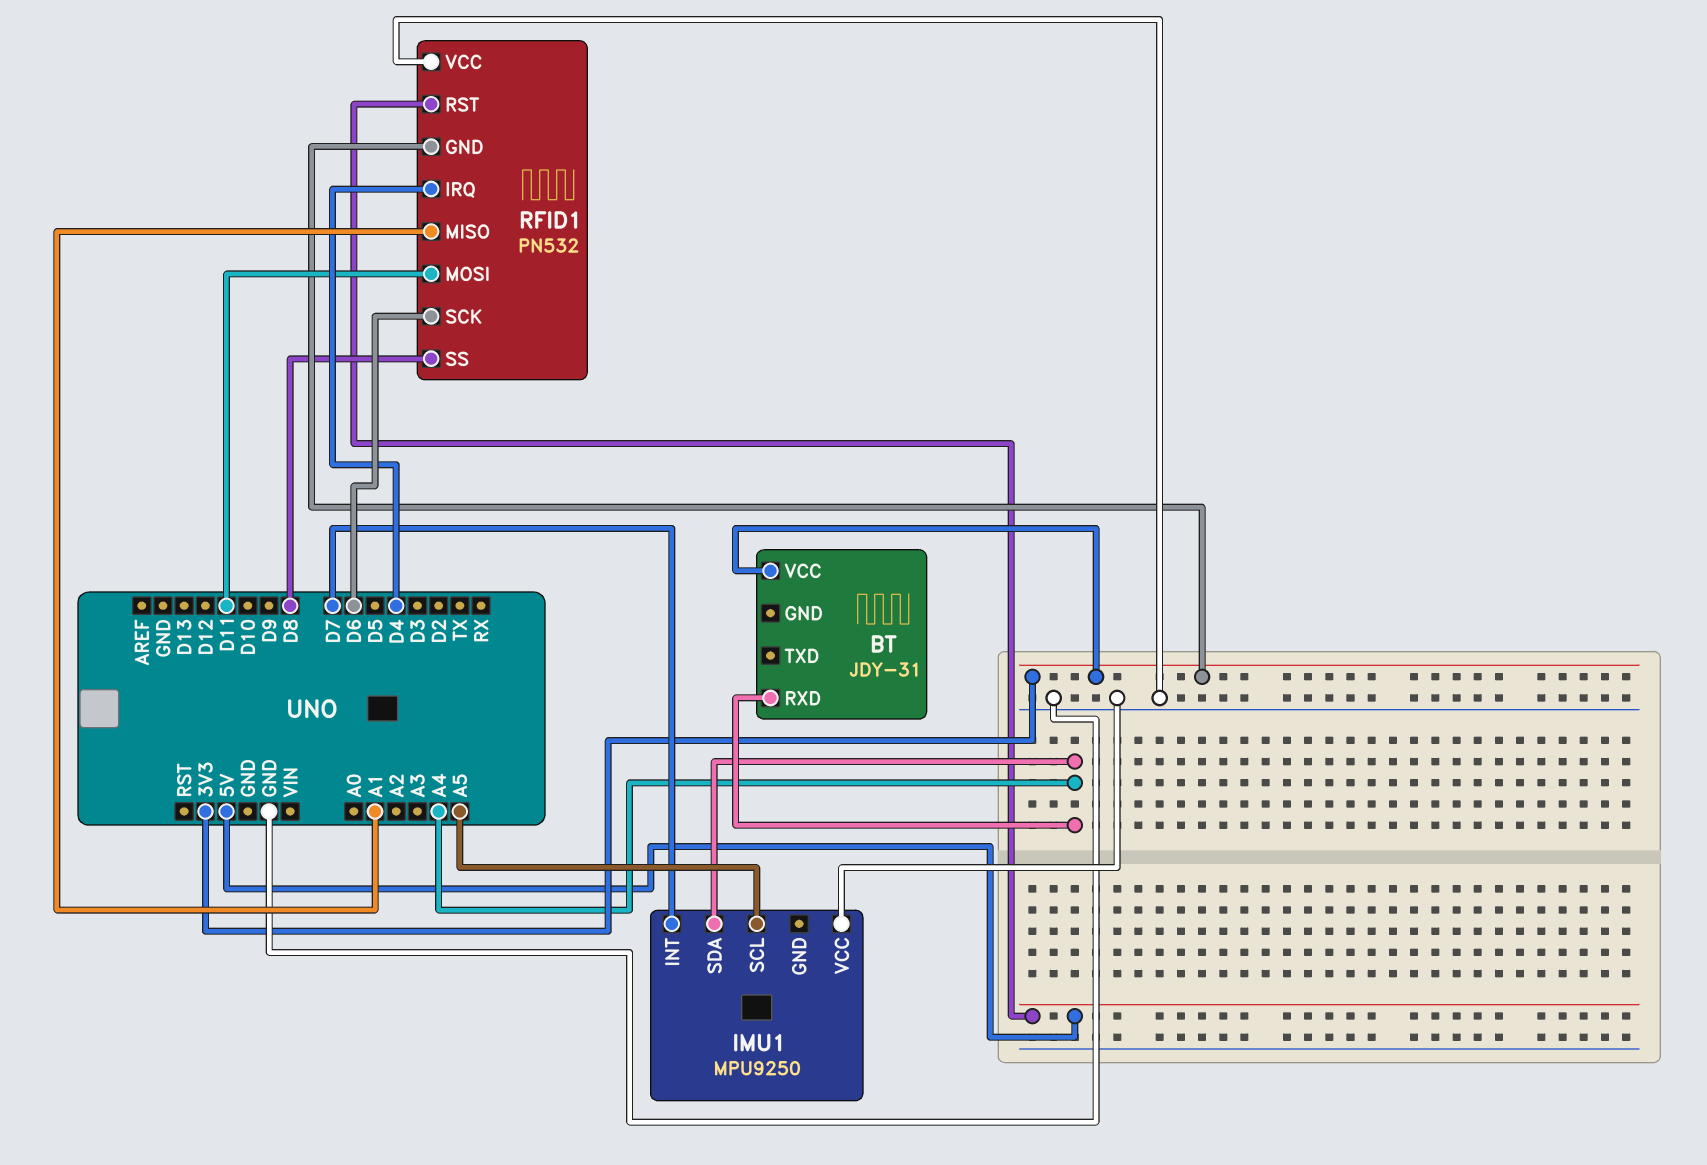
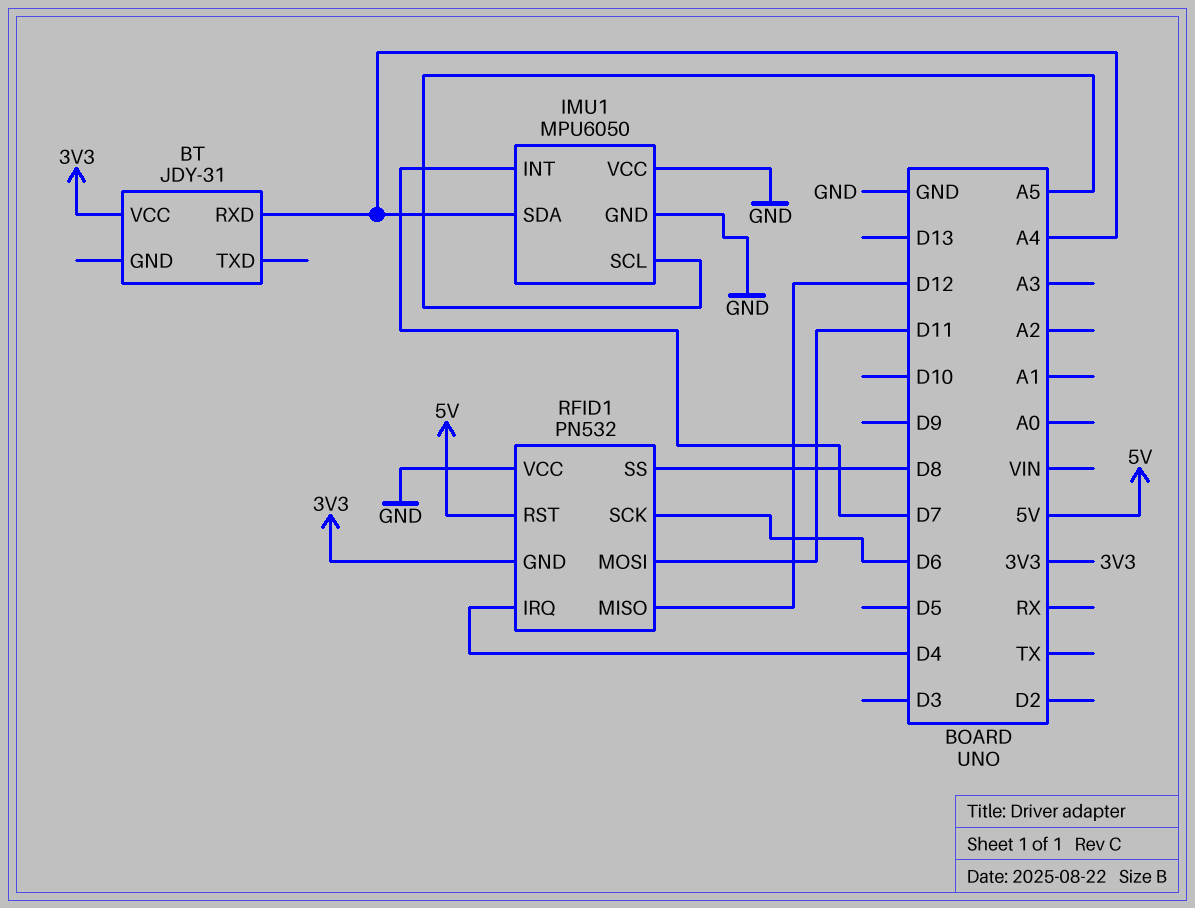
IMU1: MPU9250 -> MPU6050
IMU1 pin GND: none -> GND
RFID1 pin MISO: A1 -> D12

